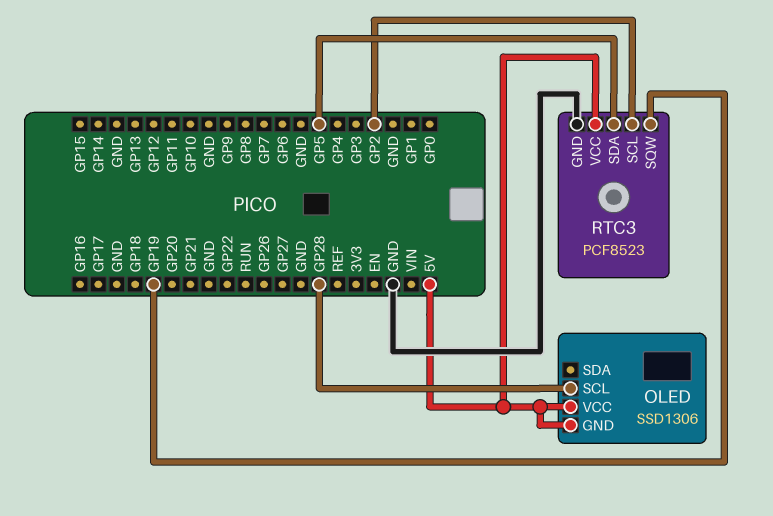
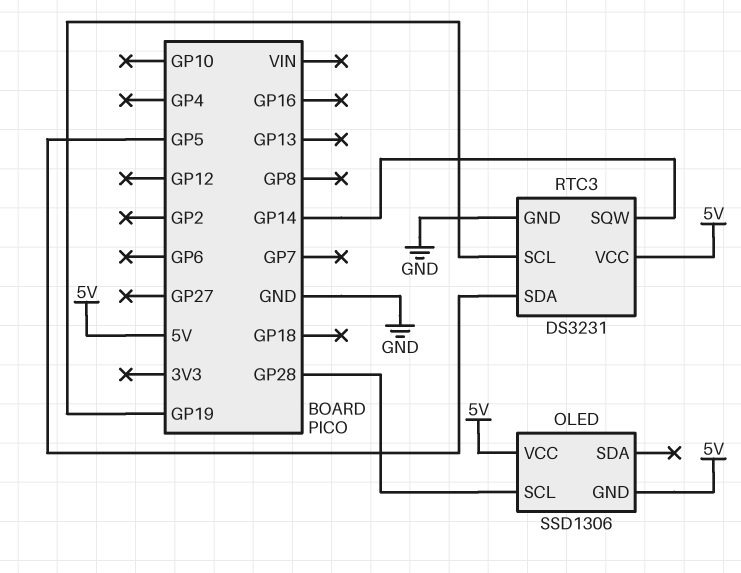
RTC3: PCF8523 -> DS3231
RTC3 pin SCL: GP2 -> GP19
RTC3 pin SQW: GP19 -> GP14

